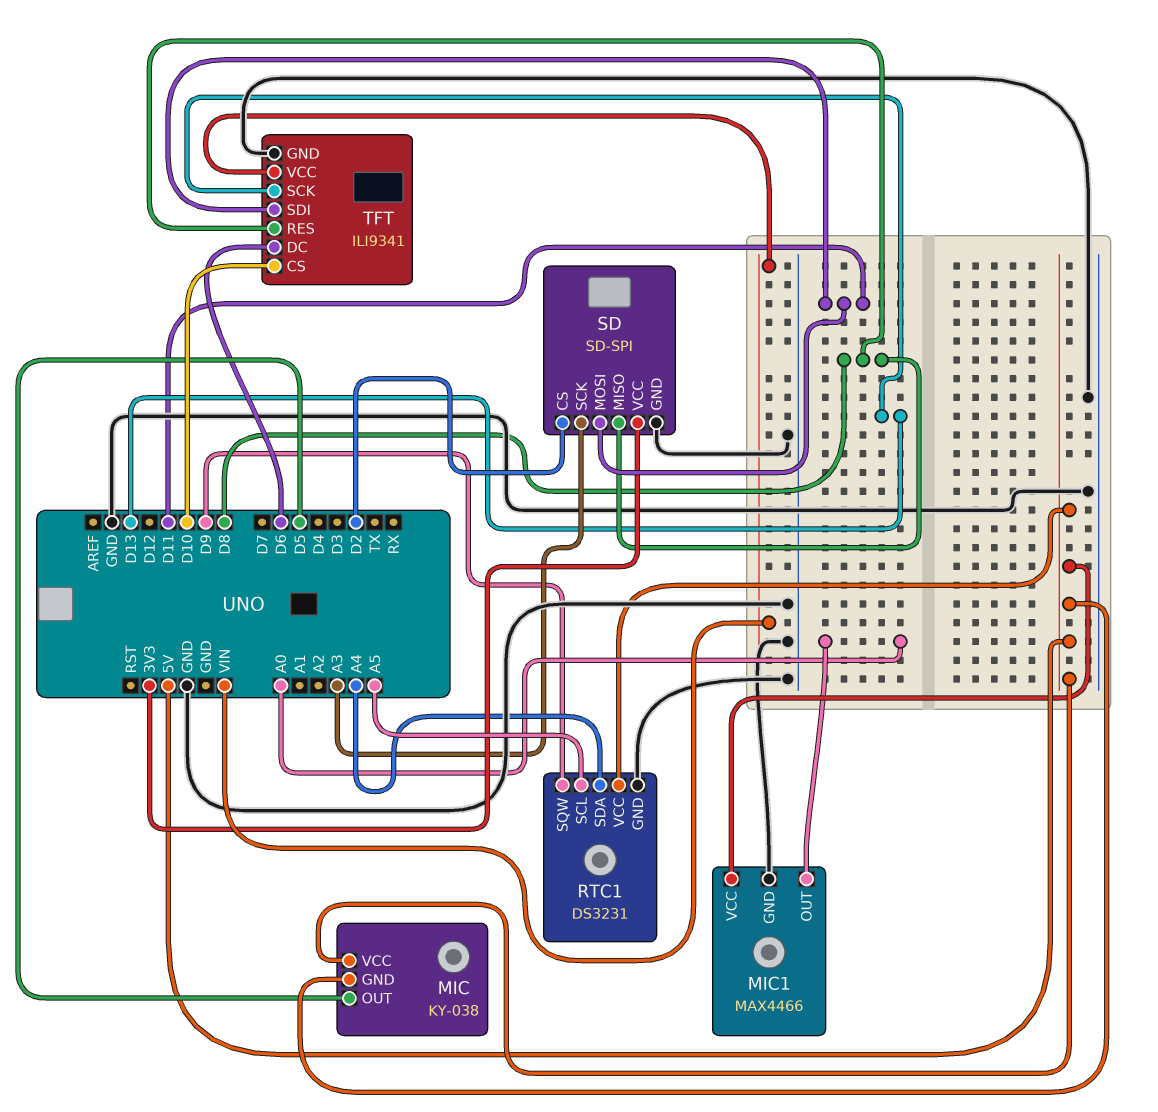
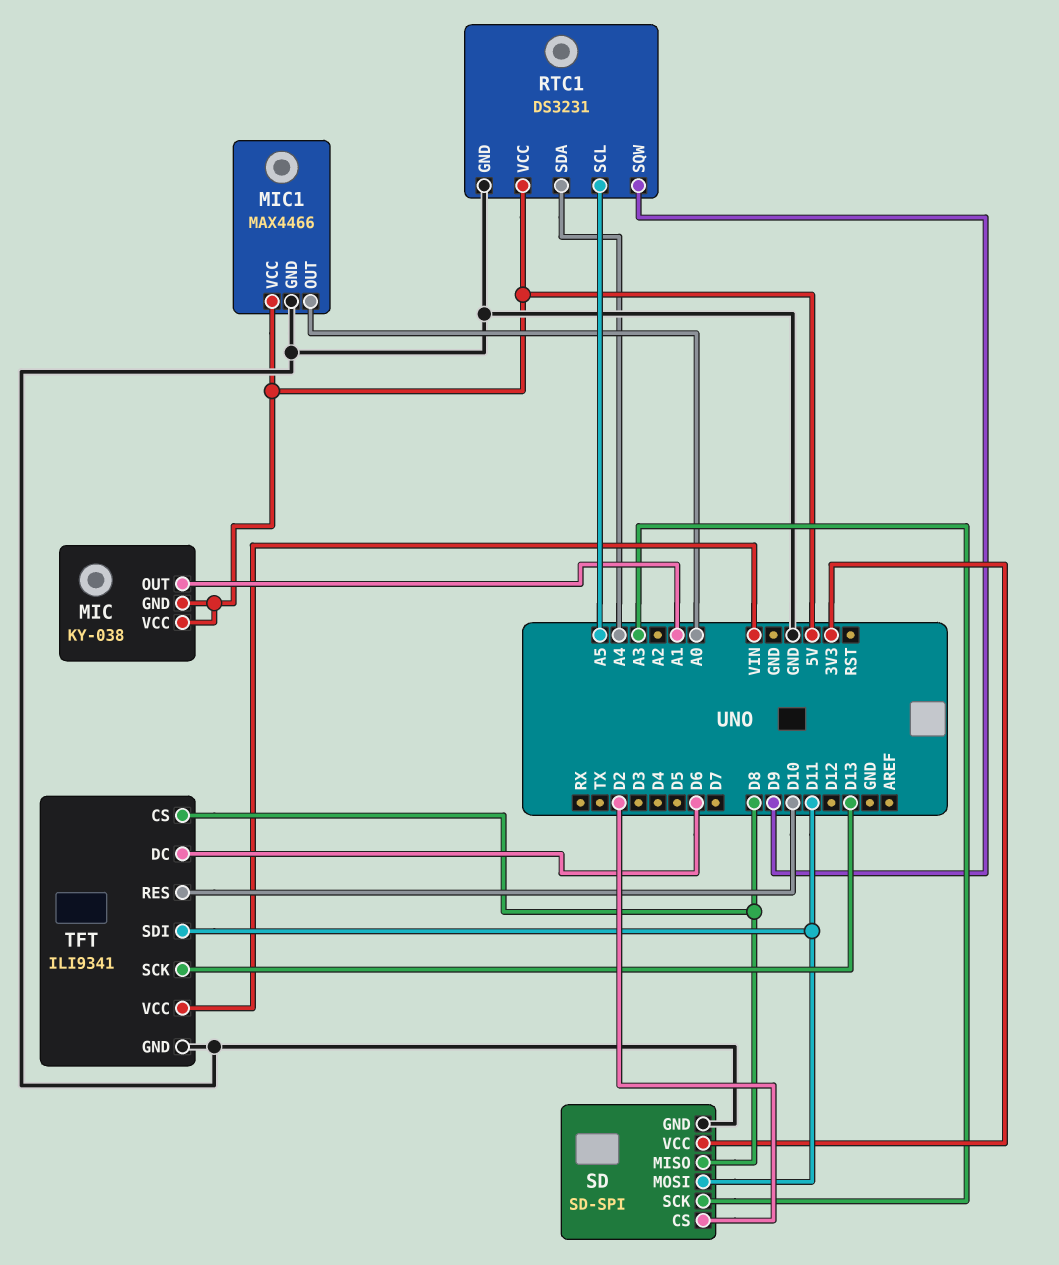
MIC pin OUT: D5 -> A1
TFT pin CS: D10 -> D8
TFT pin RES: D8 -> D10

